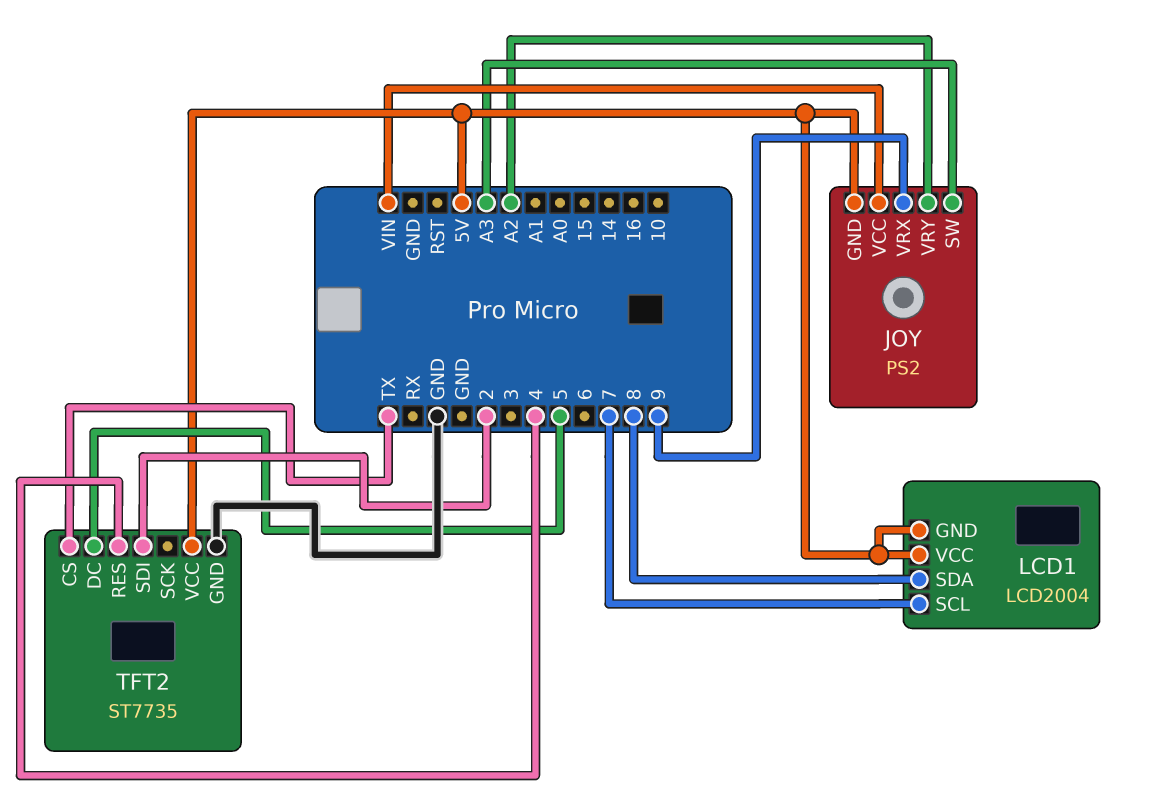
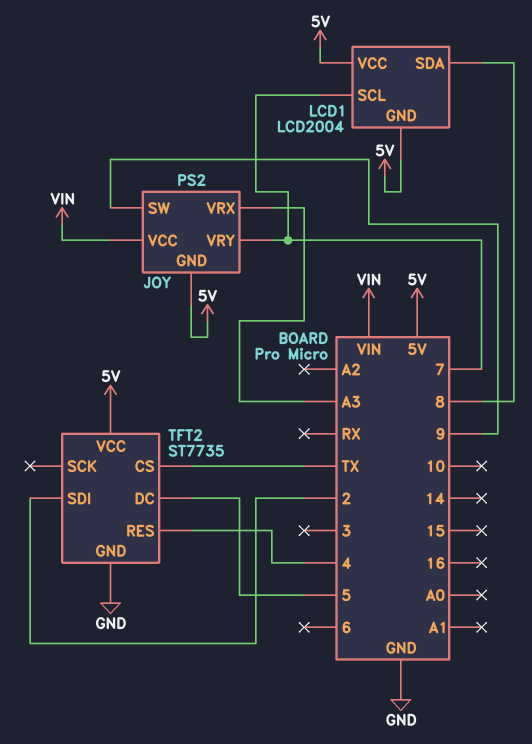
JOY pin SW: A3 -> 9
JOY pin VRX: 9 -> A3
JOY pin VRY: A2 -> 7

